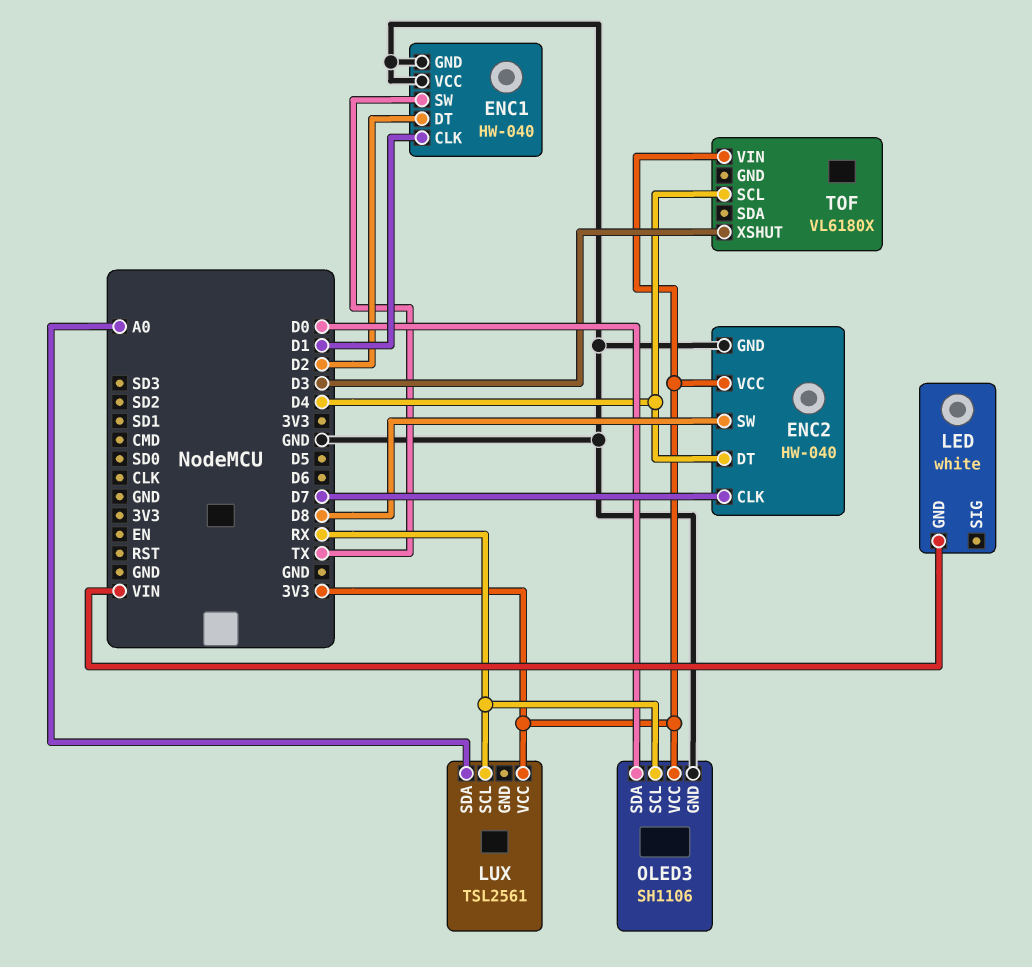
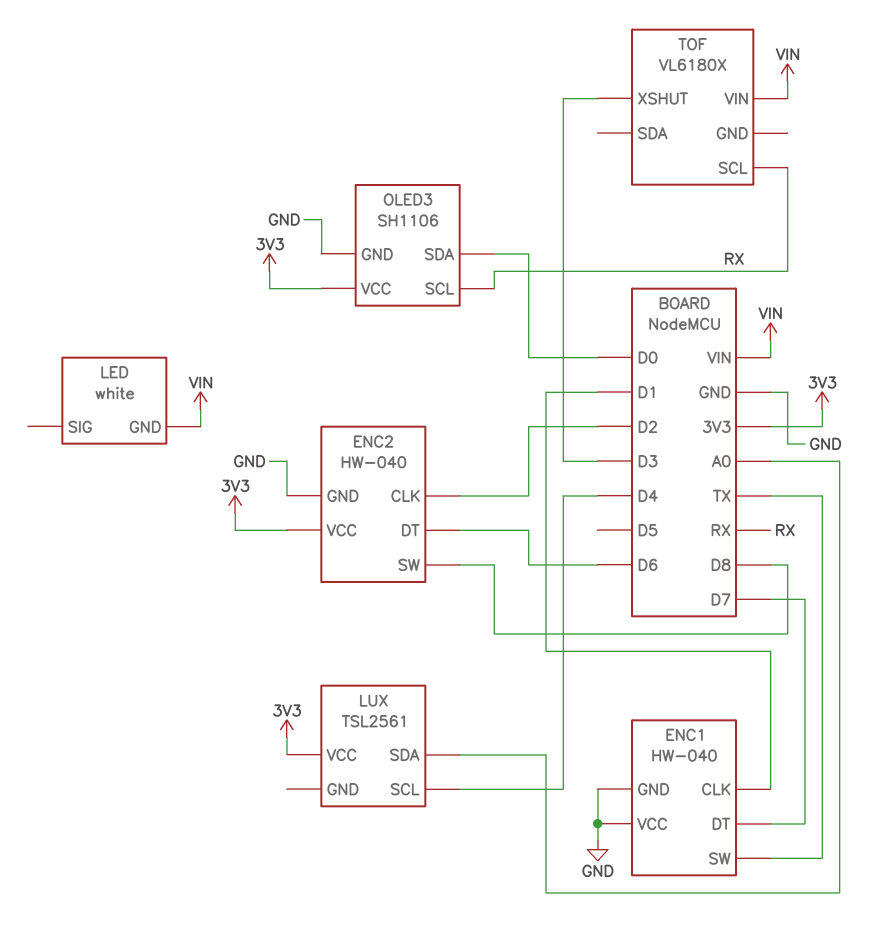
ENC1 pin DT: D2 -> D7
ENC2 pin CLK: D7 -> D2
ENC2 pin DT: D4 -> D6
LUX pin SCL: RX -> D4
TOF pin SCL: D4 -> RX
TOF pin VIN: 3V3 -> VIN

